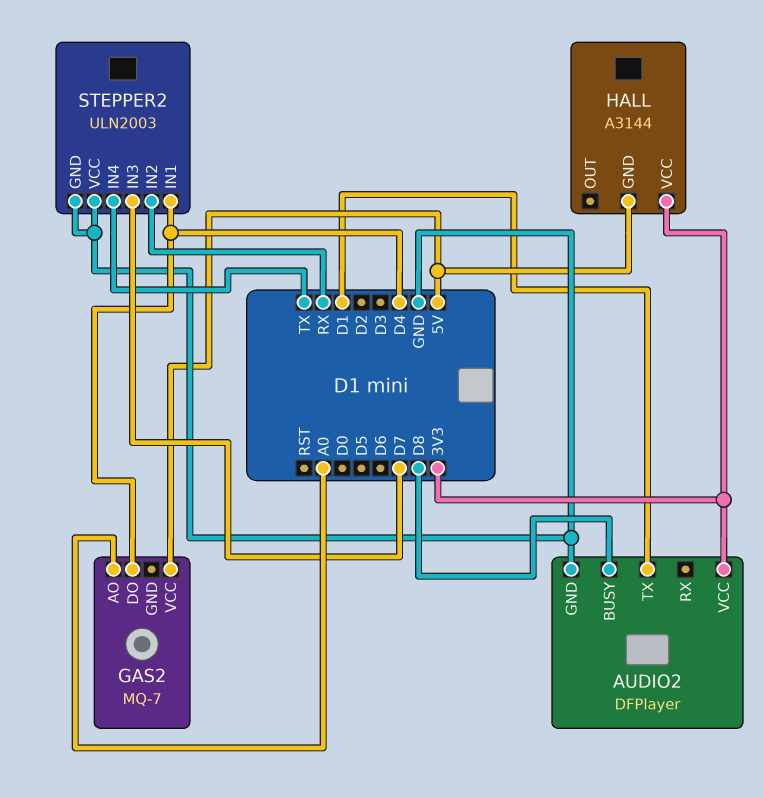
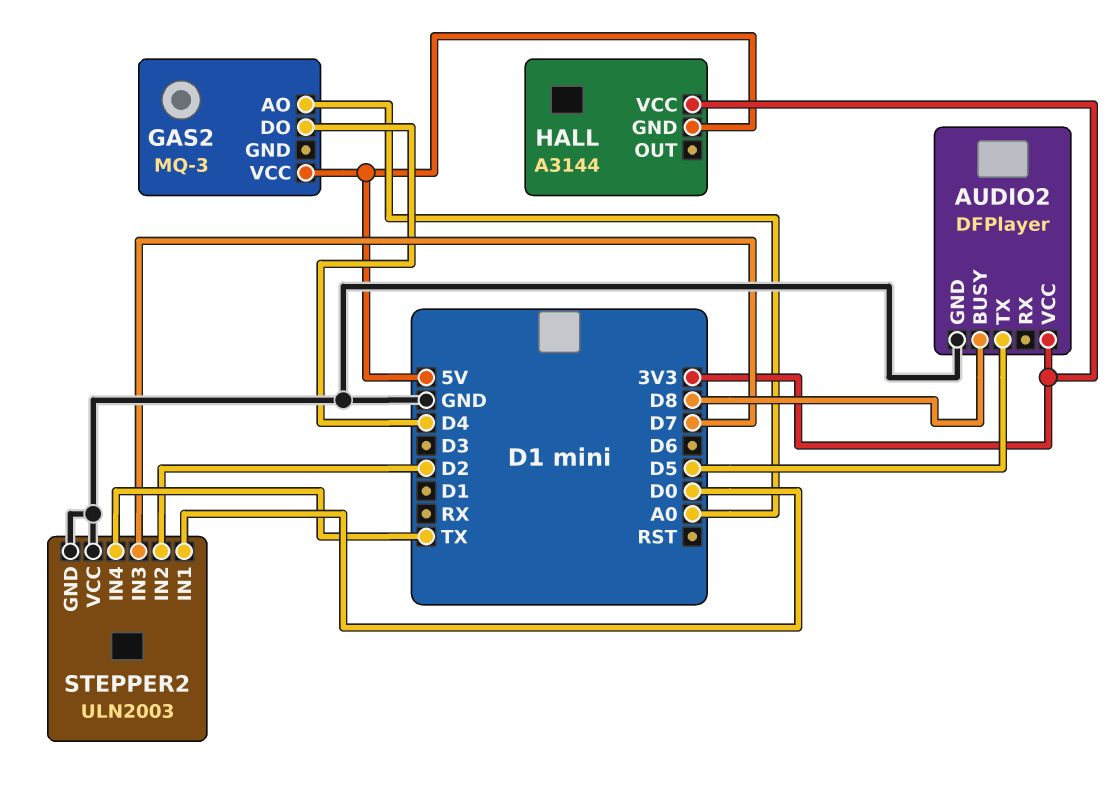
AUDIO2 pin TX: D1 -> D5
GAS2: MQ-7 -> MQ-3
STEPPER2 pin IN1: D4 -> D0
STEPPER2 pin IN2: RX -> D2

